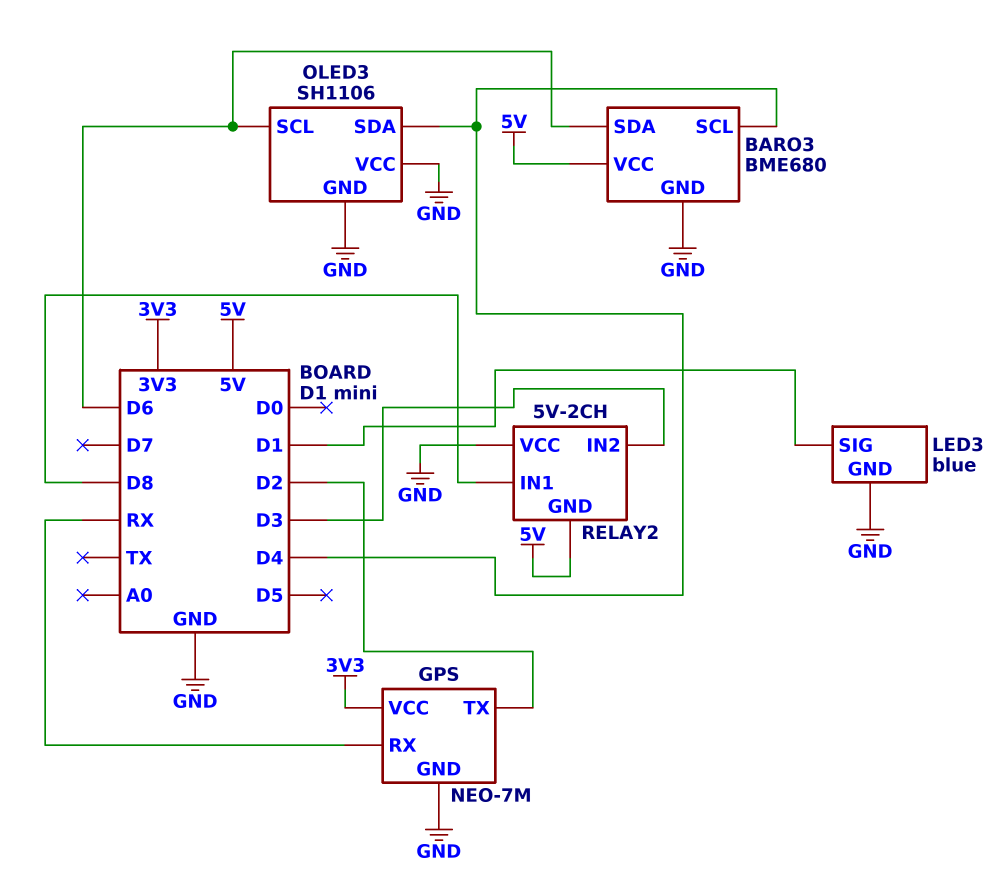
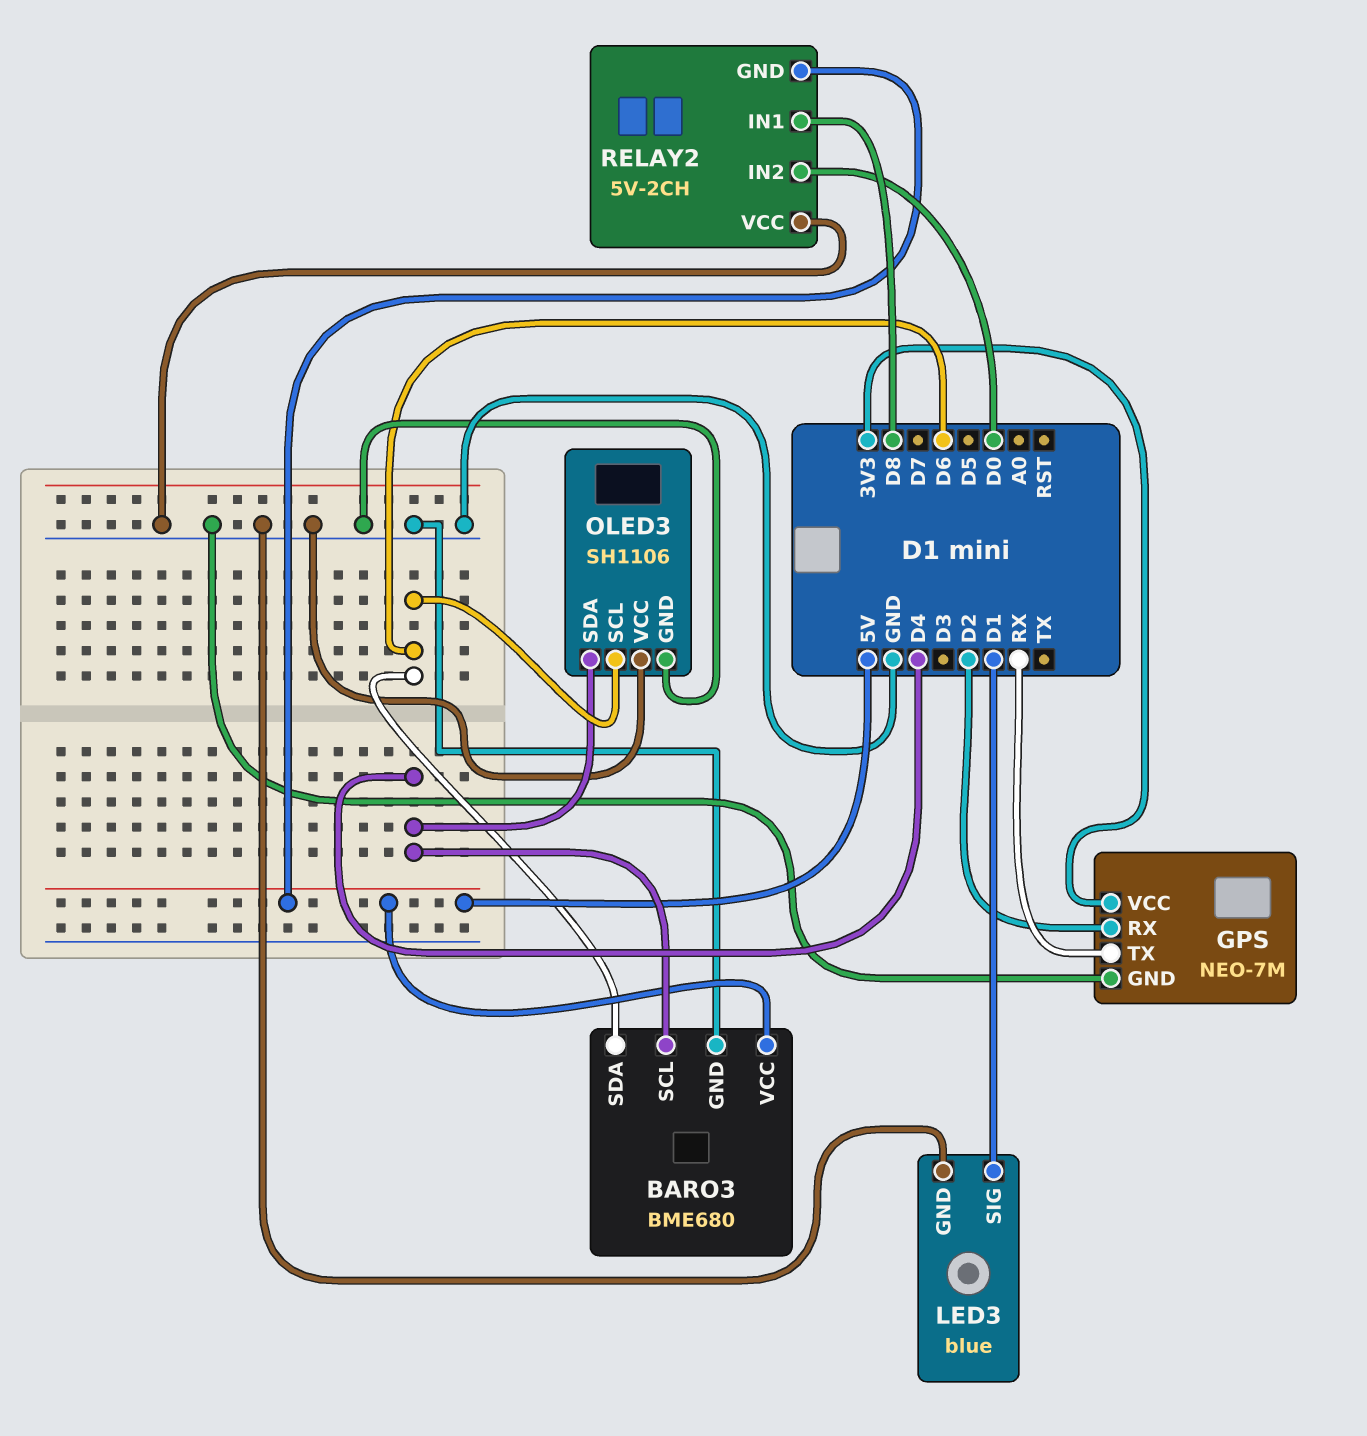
GPS pin RX: RX -> D2
GPS pin TX: D2 -> RX
RELAY2 pin IN2: D3 -> D0

